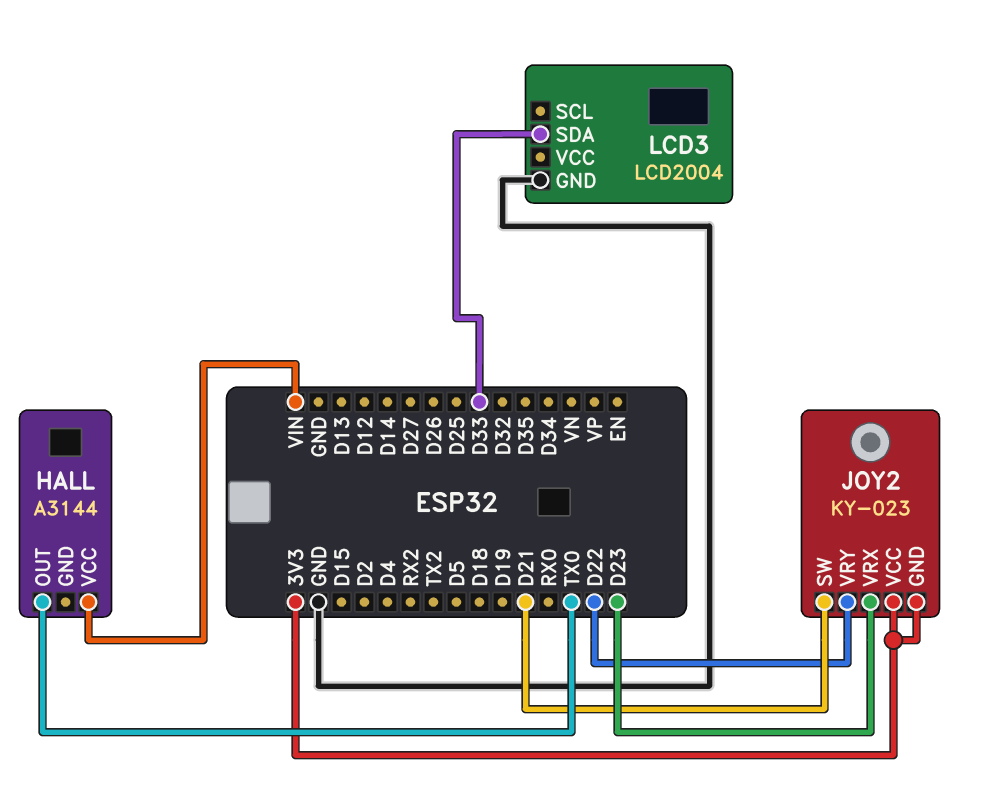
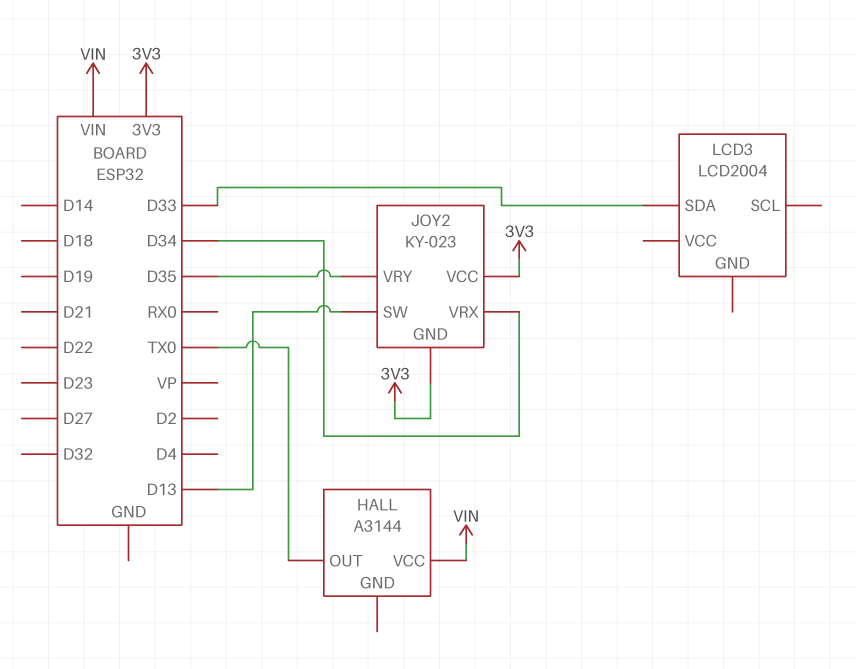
JOY2 pin SW: D21 -> D13
JOY2 pin VRX: D23 -> D34
JOY2 pin VRY: D22 -> D35
LCD3 pin GND: GND -> none

